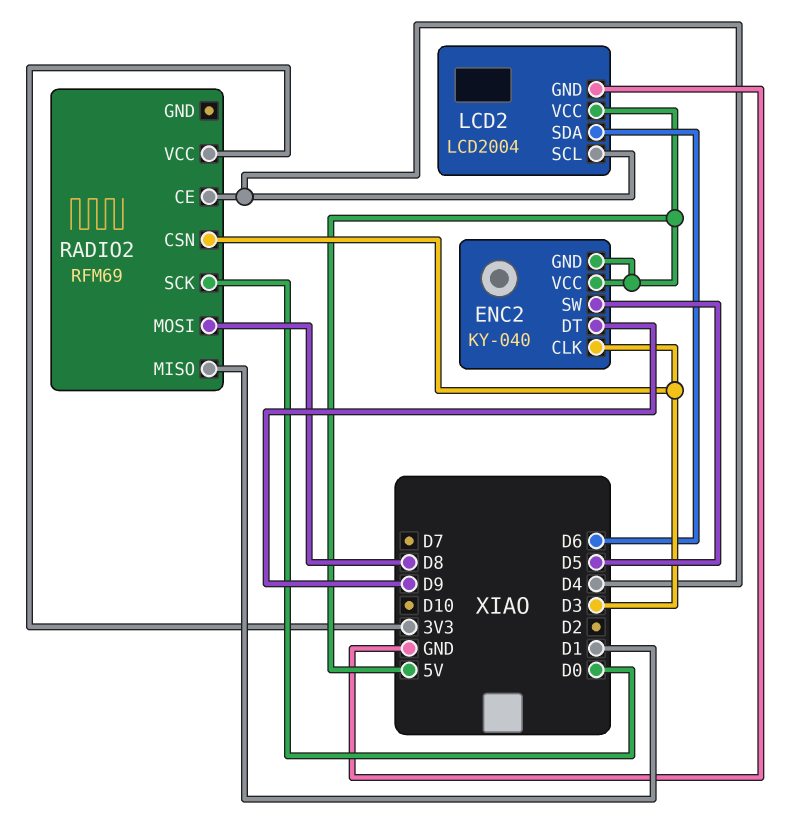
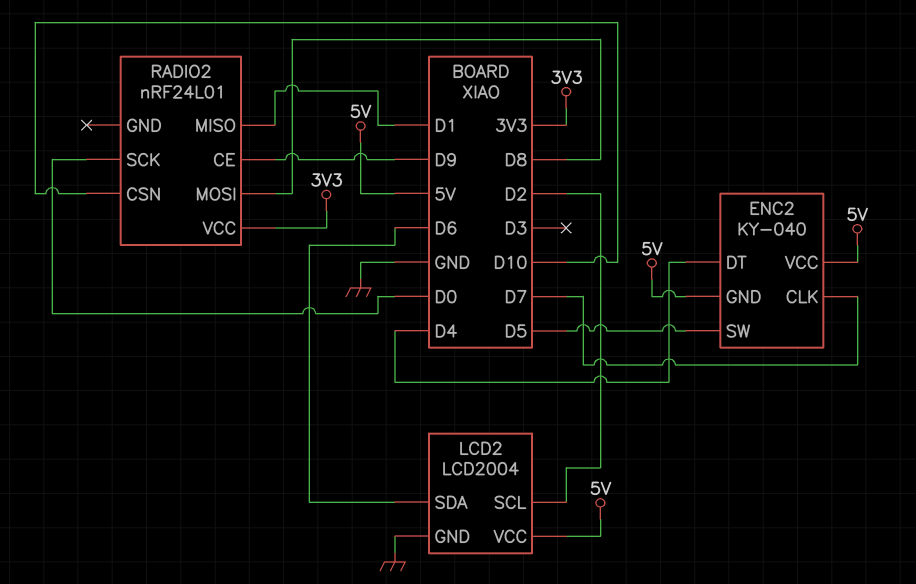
ENC2 pin CLK: D3 -> D7
ENC2 pin DT: D9 -> D4
LCD2 pin SCL: D4 -> D2
RADIO2: RFM69 -> nRF24L01
RADIO2 pin CE: D4 -> D9
RADIO2 pin CSN: D3 -> D10

